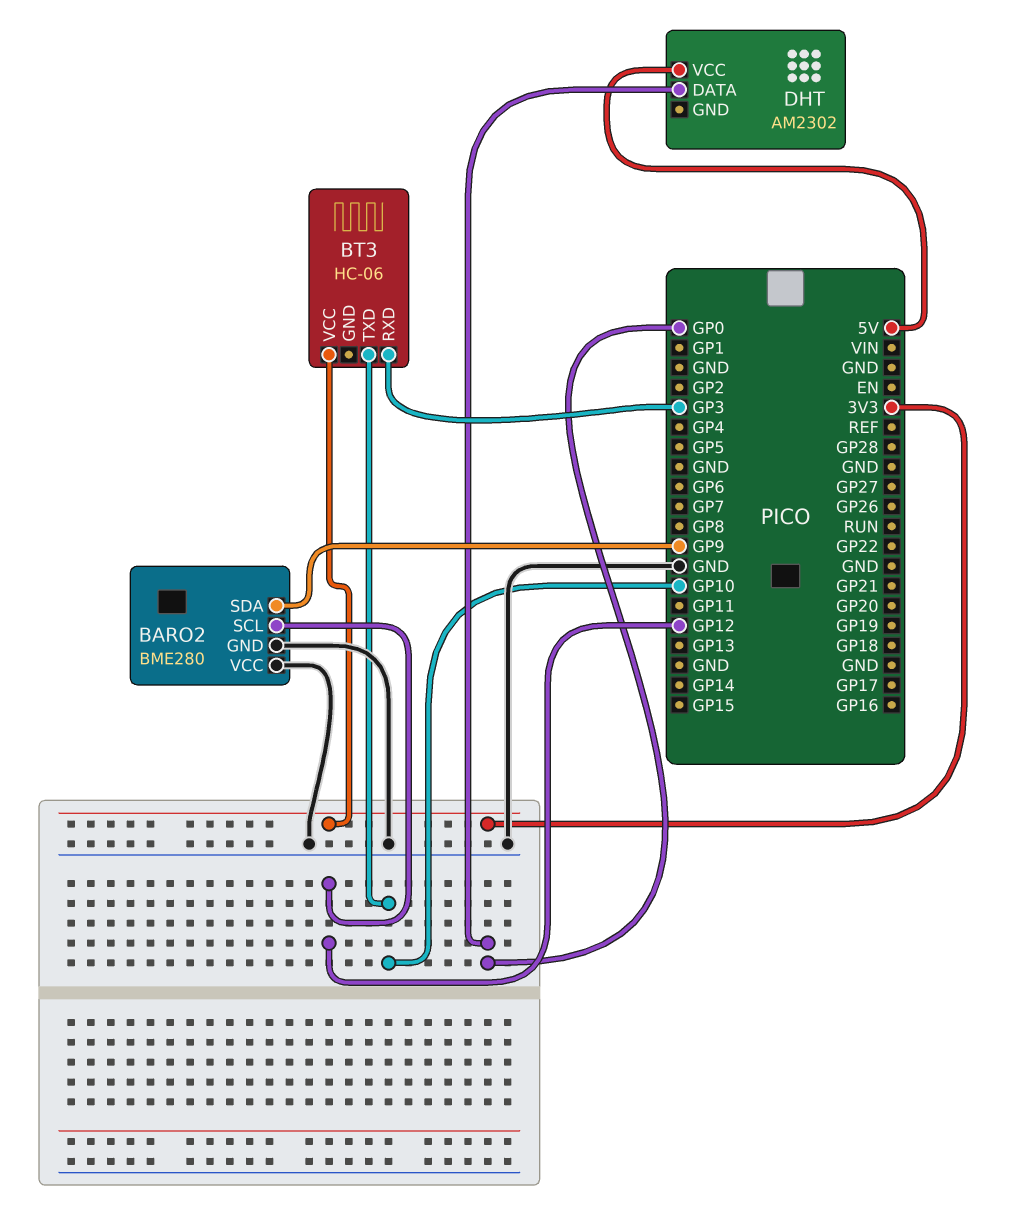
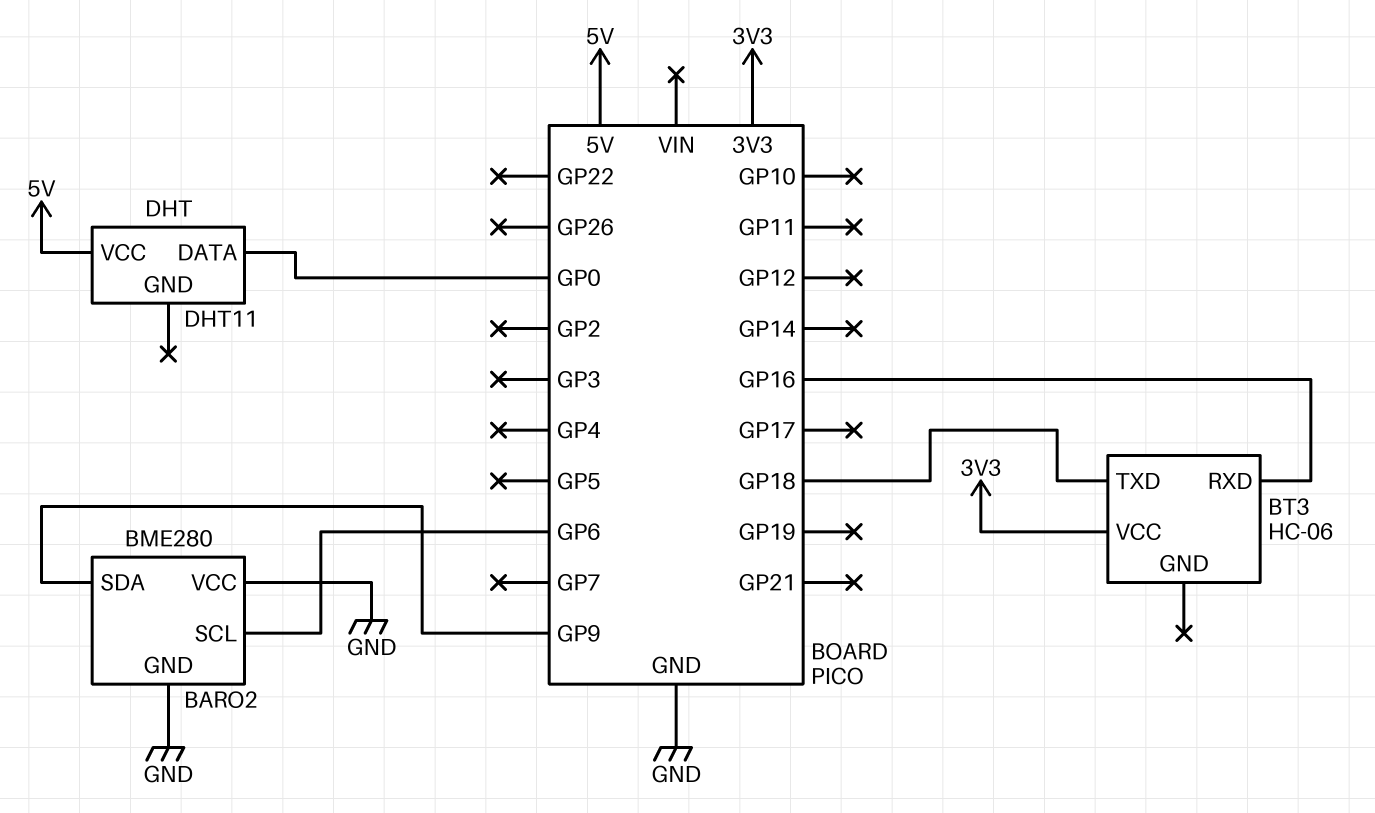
BARO2 pin SCL: GP12 -> GP6
BT3 pin RXD: GP3 -> GP16
BT3 pin TXD: GP10 -> GP18
DHT: AM2302 -> DHT11

